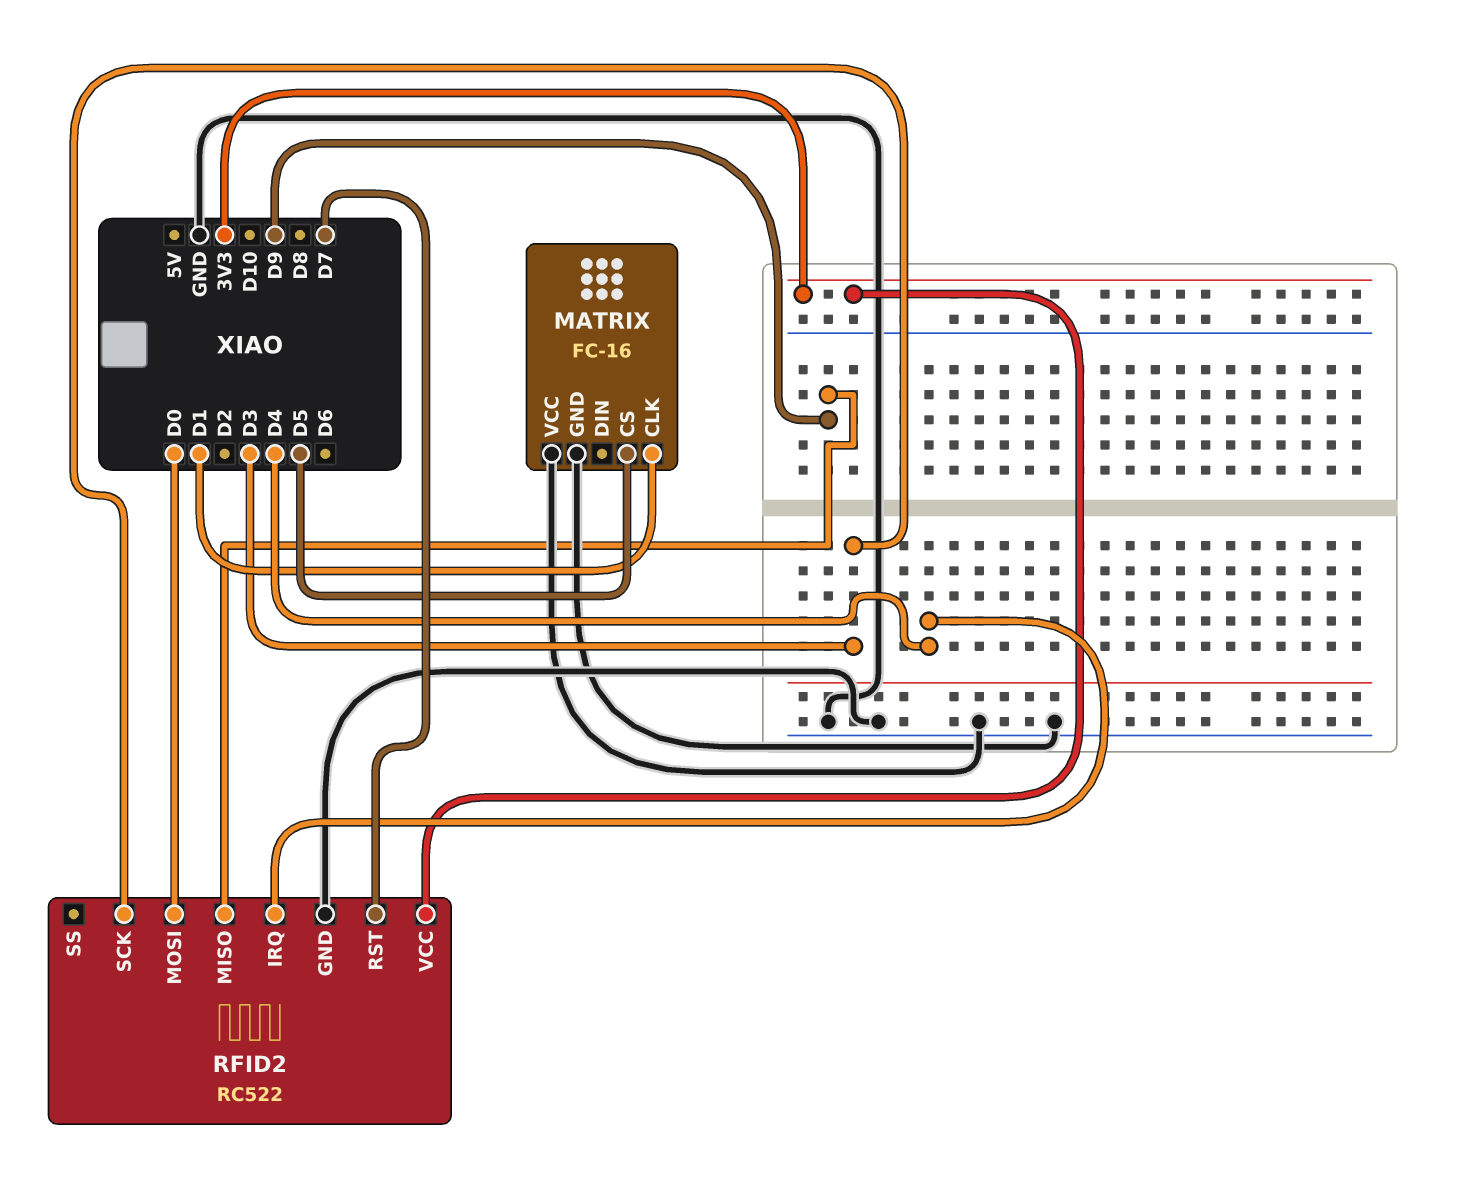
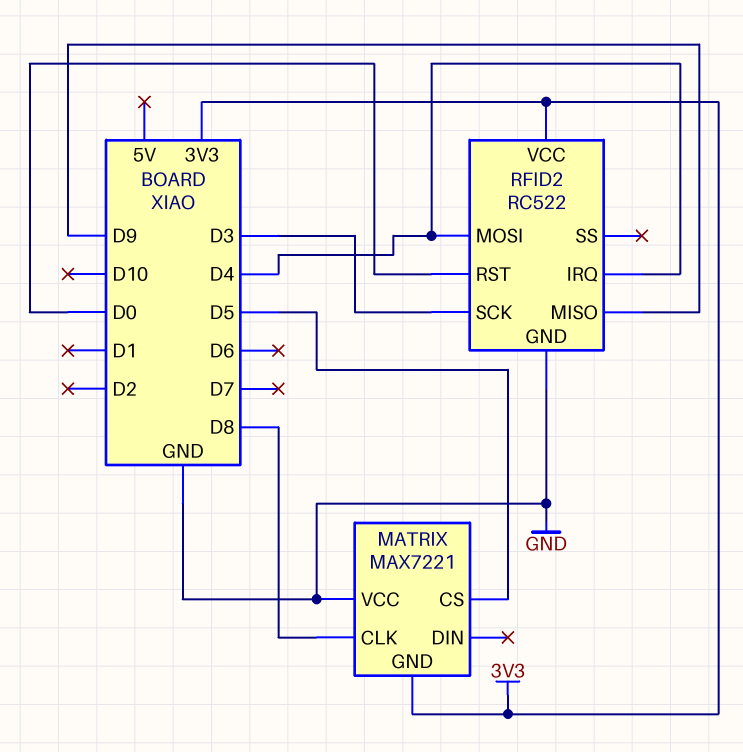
MATRIX: FC-16 -> MAX7221
MATRIX pin CLK: D1 -> D8
MATRIX pin GND: GND -> 3V3
RFID2 pin MOSI: D0 -> D4
RFID2 pin RST: D7 -> D0

